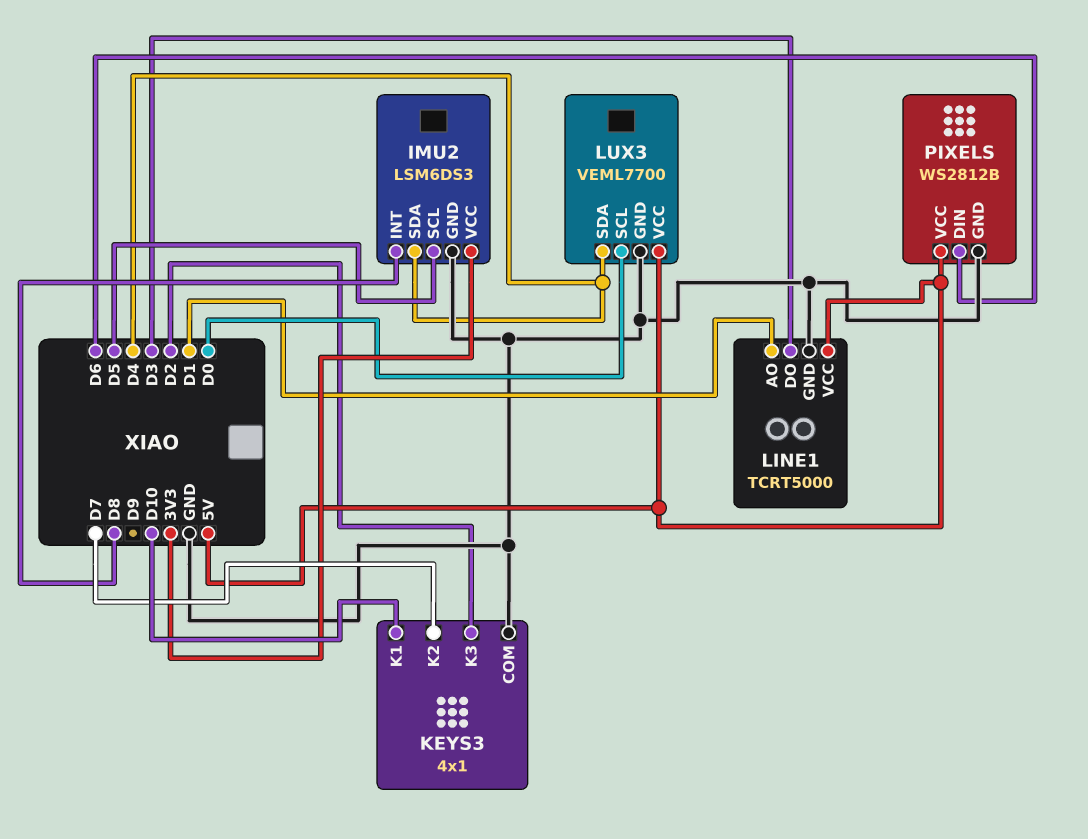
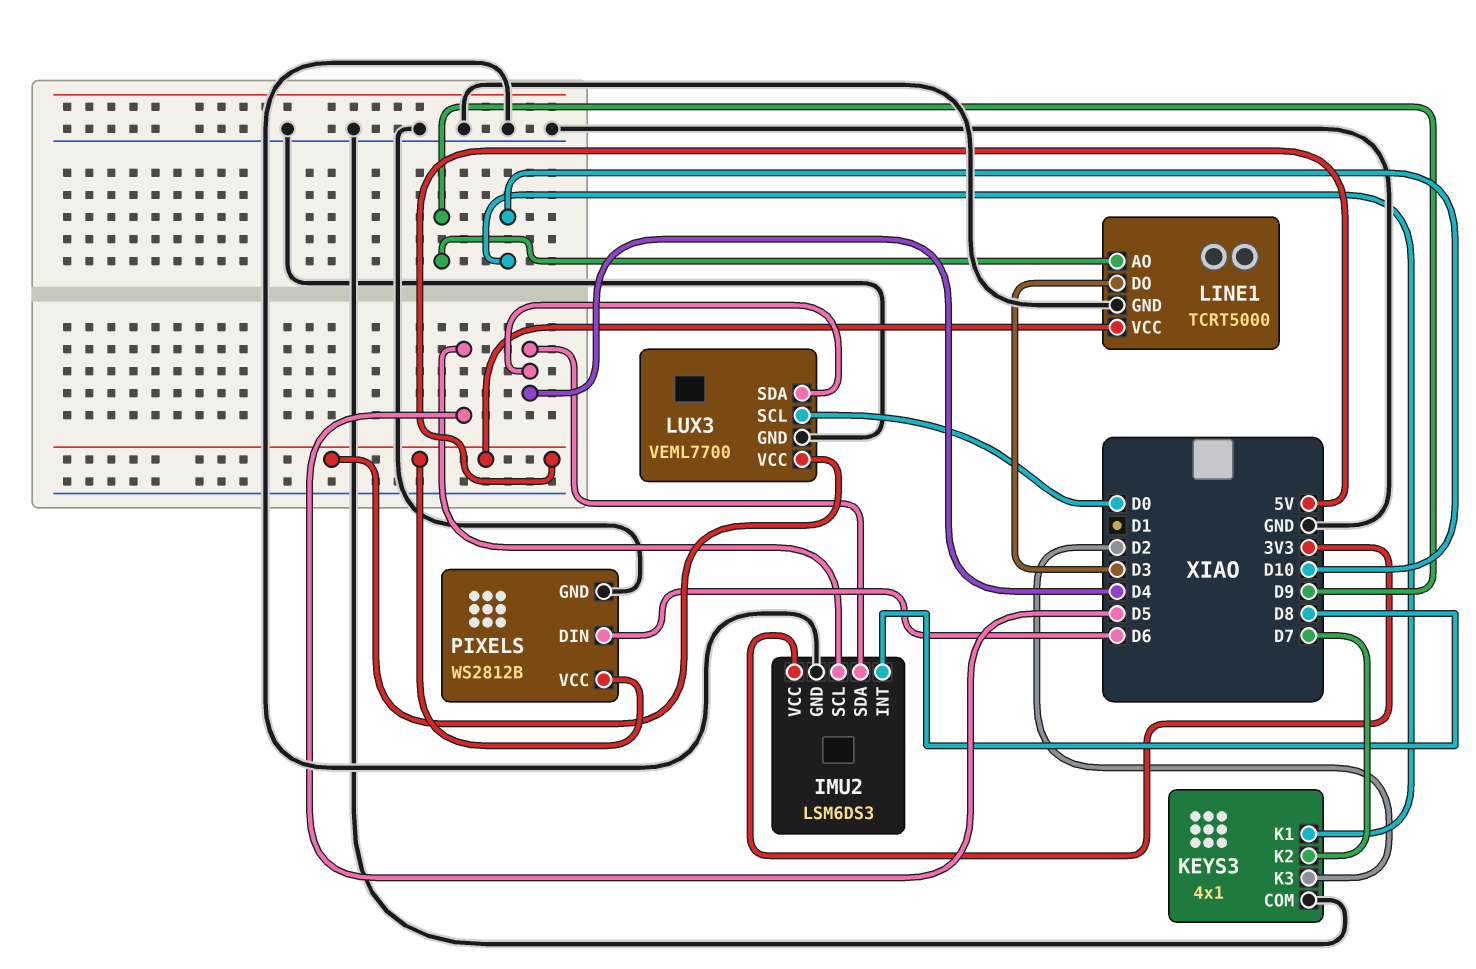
LINE1 pin AO: D1 -> D9

